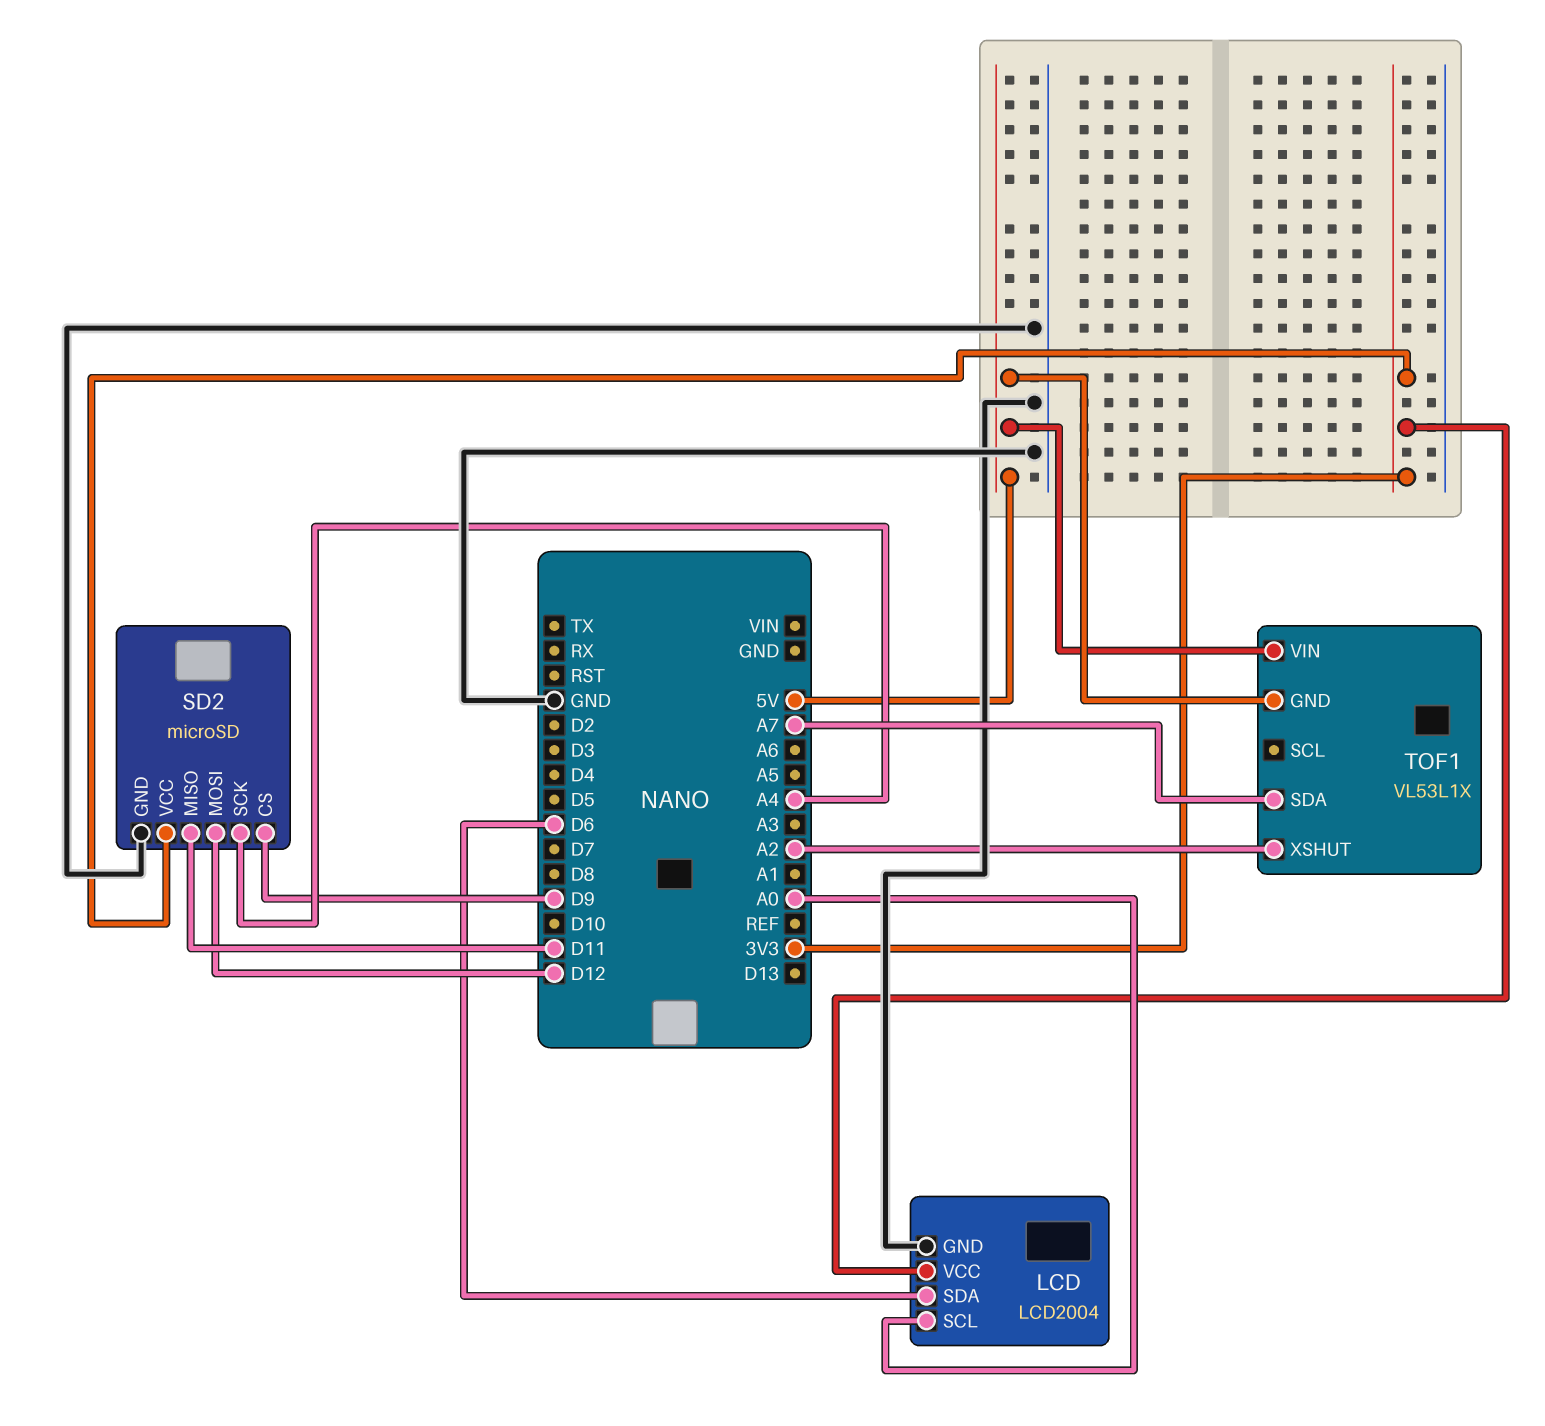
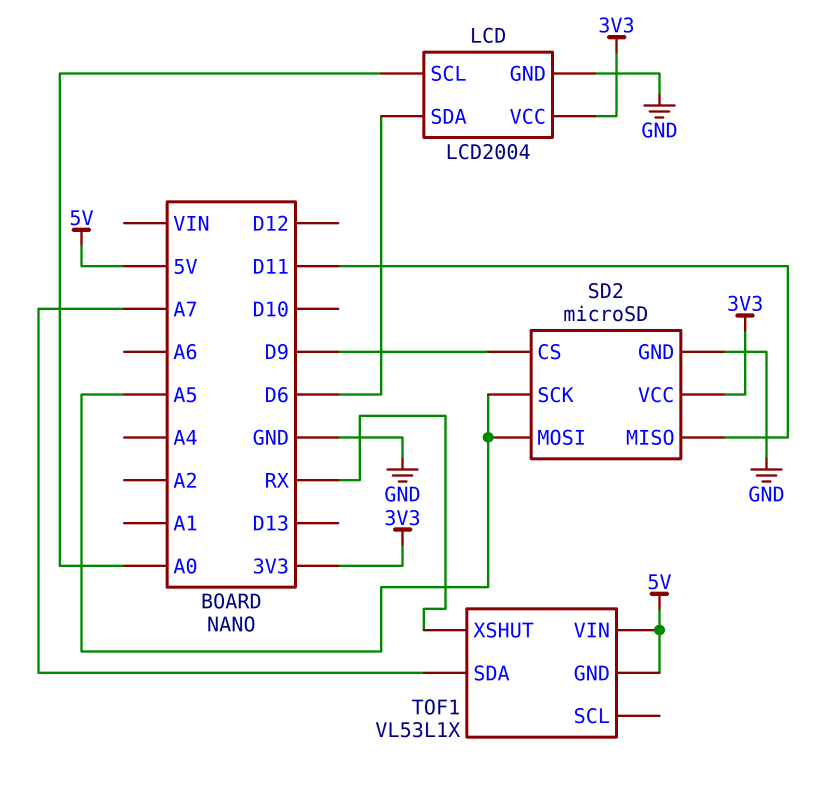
SD2 pin MOSI: D12 -> A5
SD2 pin SCK: A4 -> A5
TOF1 pin XSHUT: A2 -> RX

